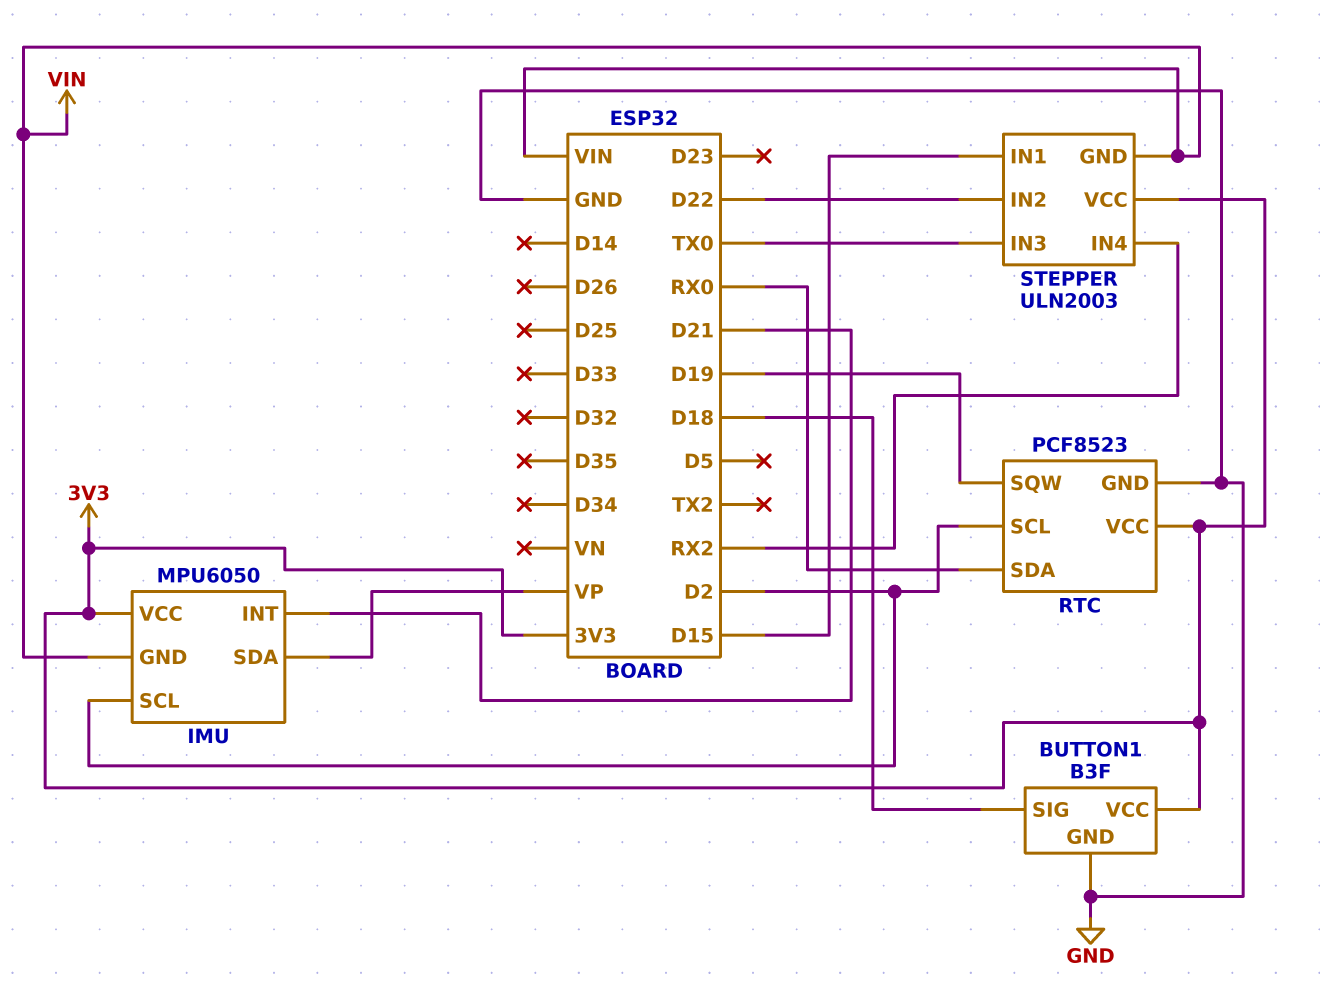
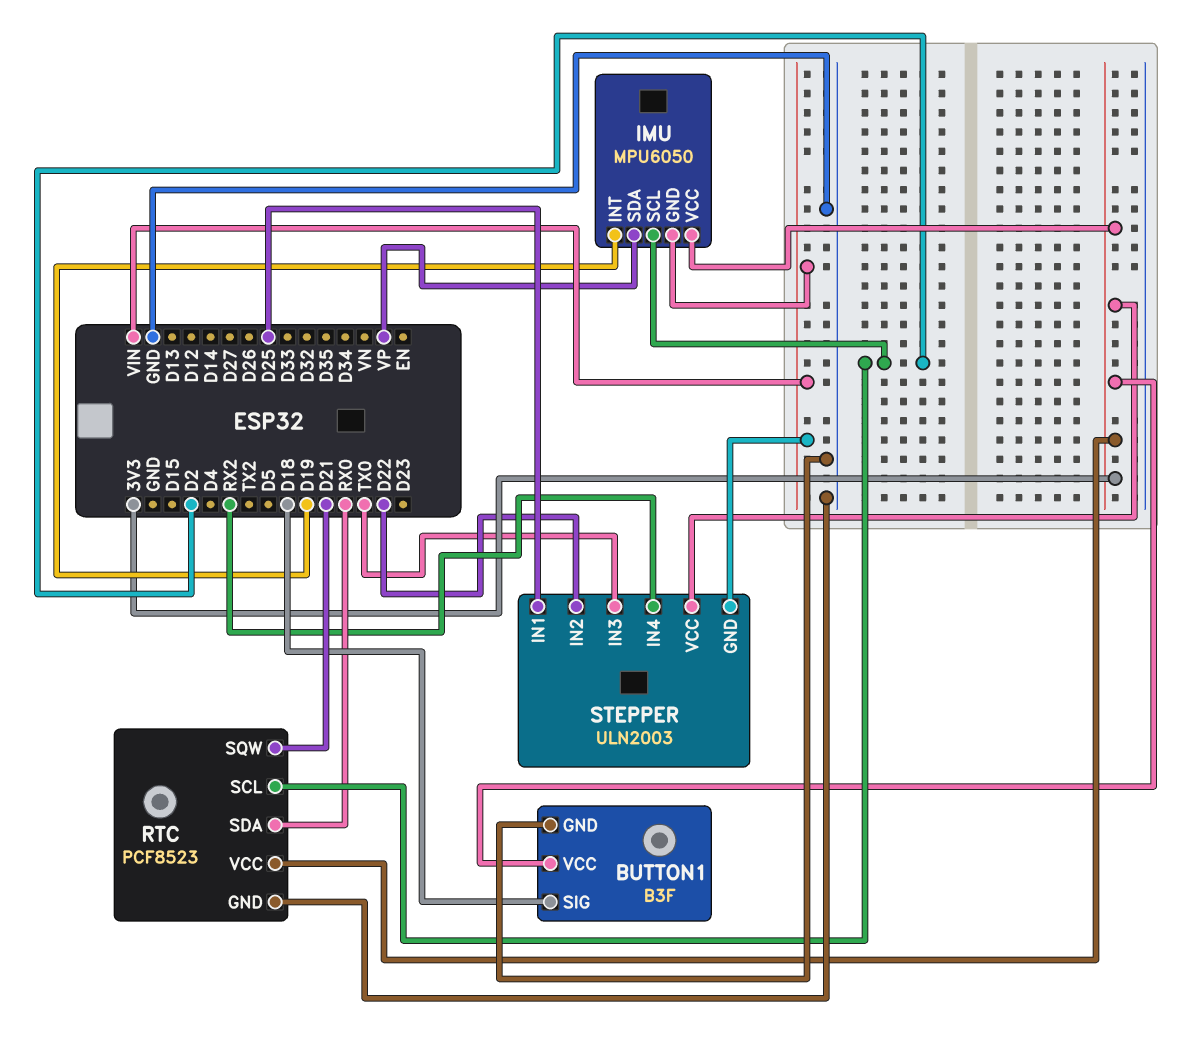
IMU pin INT: D21 -> D19
RTC pin SQW: D19 -> D21
STEPPER pin IN1: D15 -> D25

